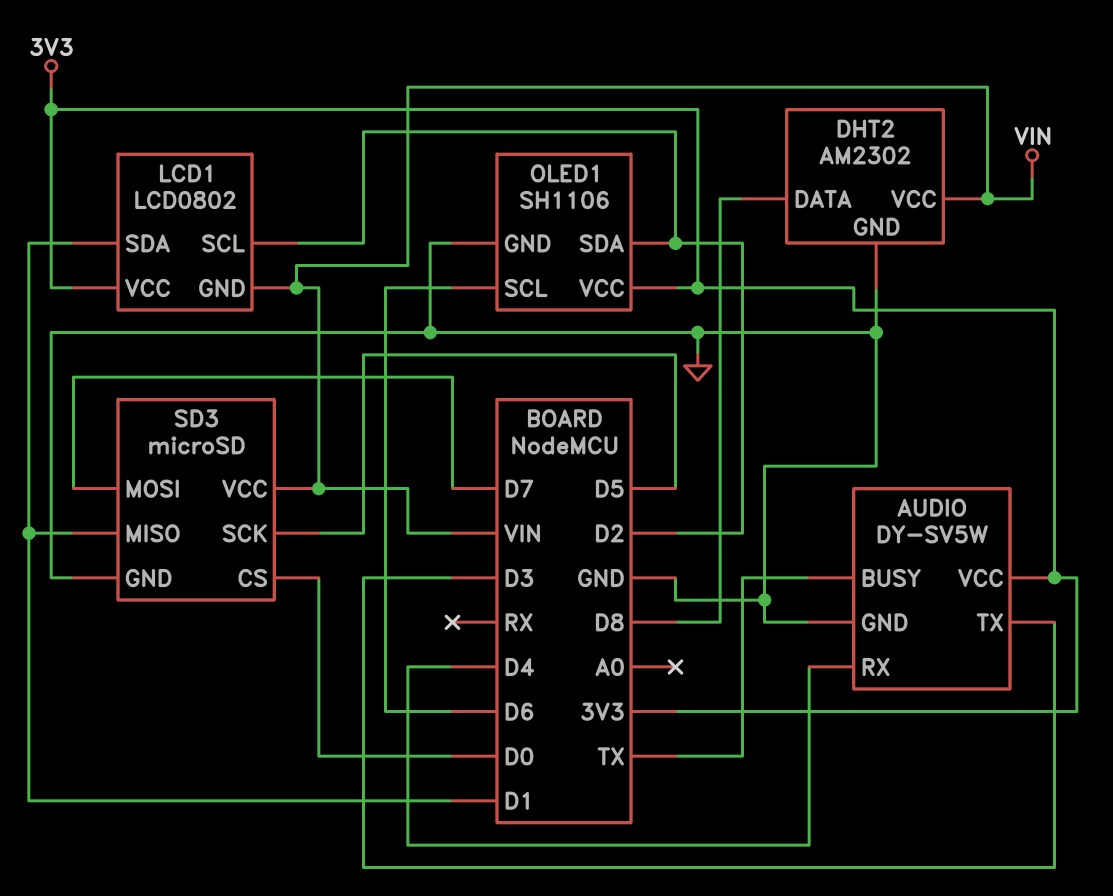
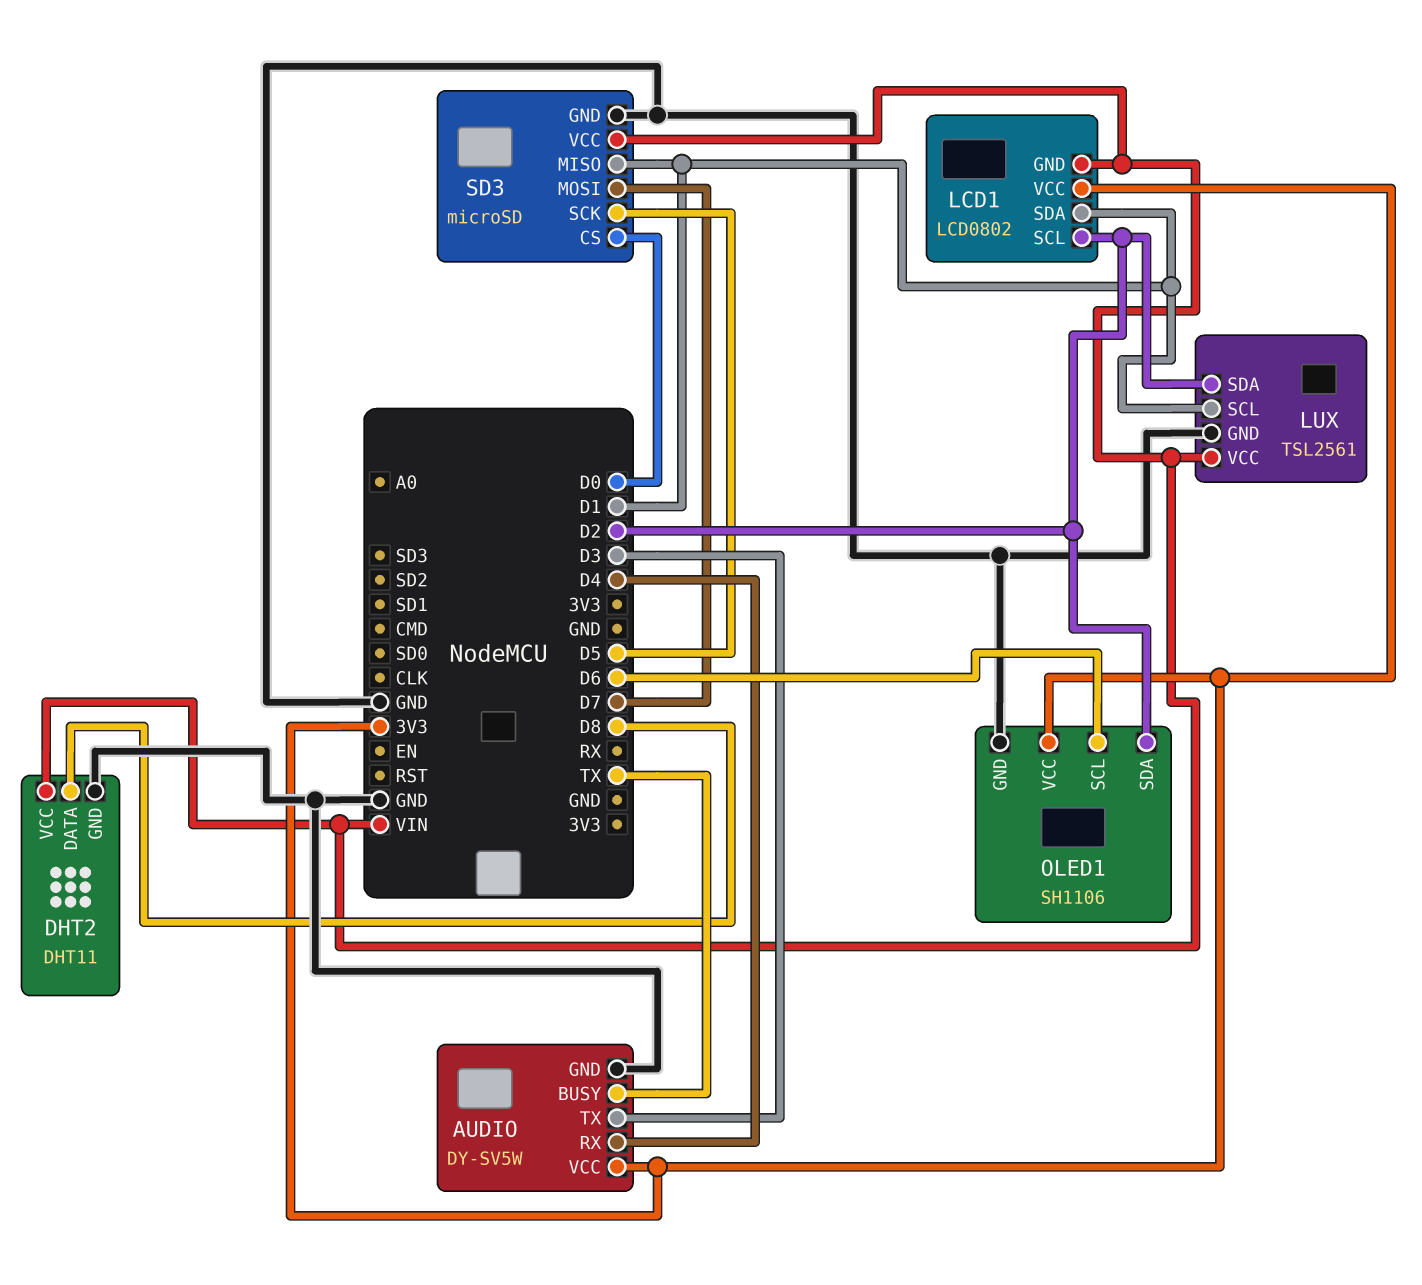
DHT2: AM2302 -> DHT11
LUX: none -> TSL2561
LUX pin GND: none -> GND
LUX pin SCL: none -> D1
LUX pin SDA: none -> D2
LUX pin VCC: none -> VIN

